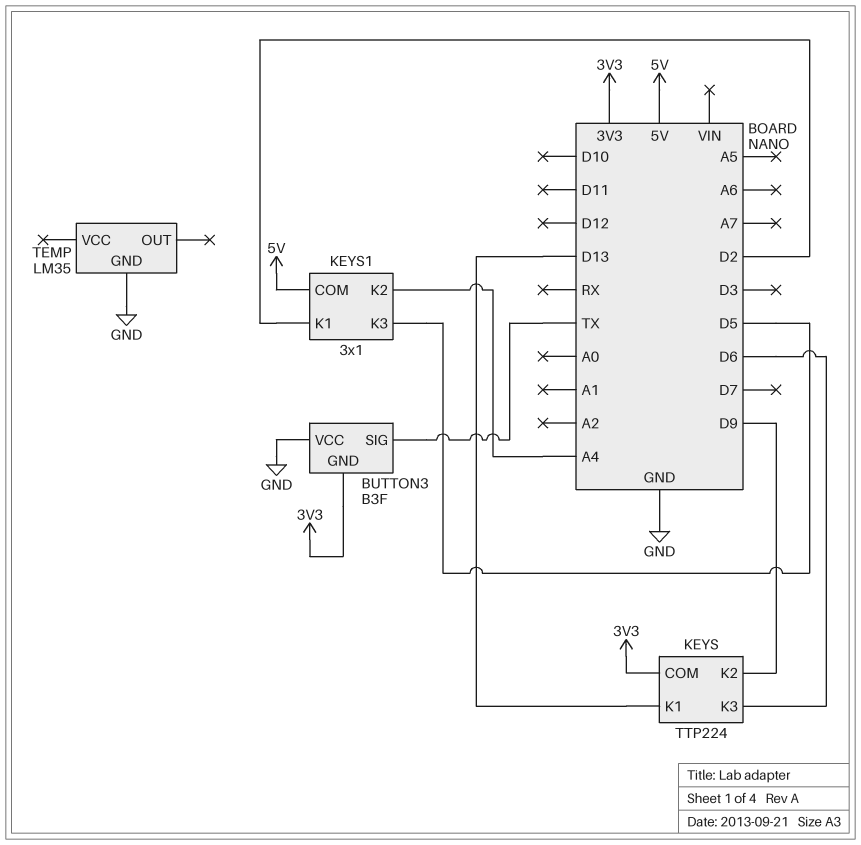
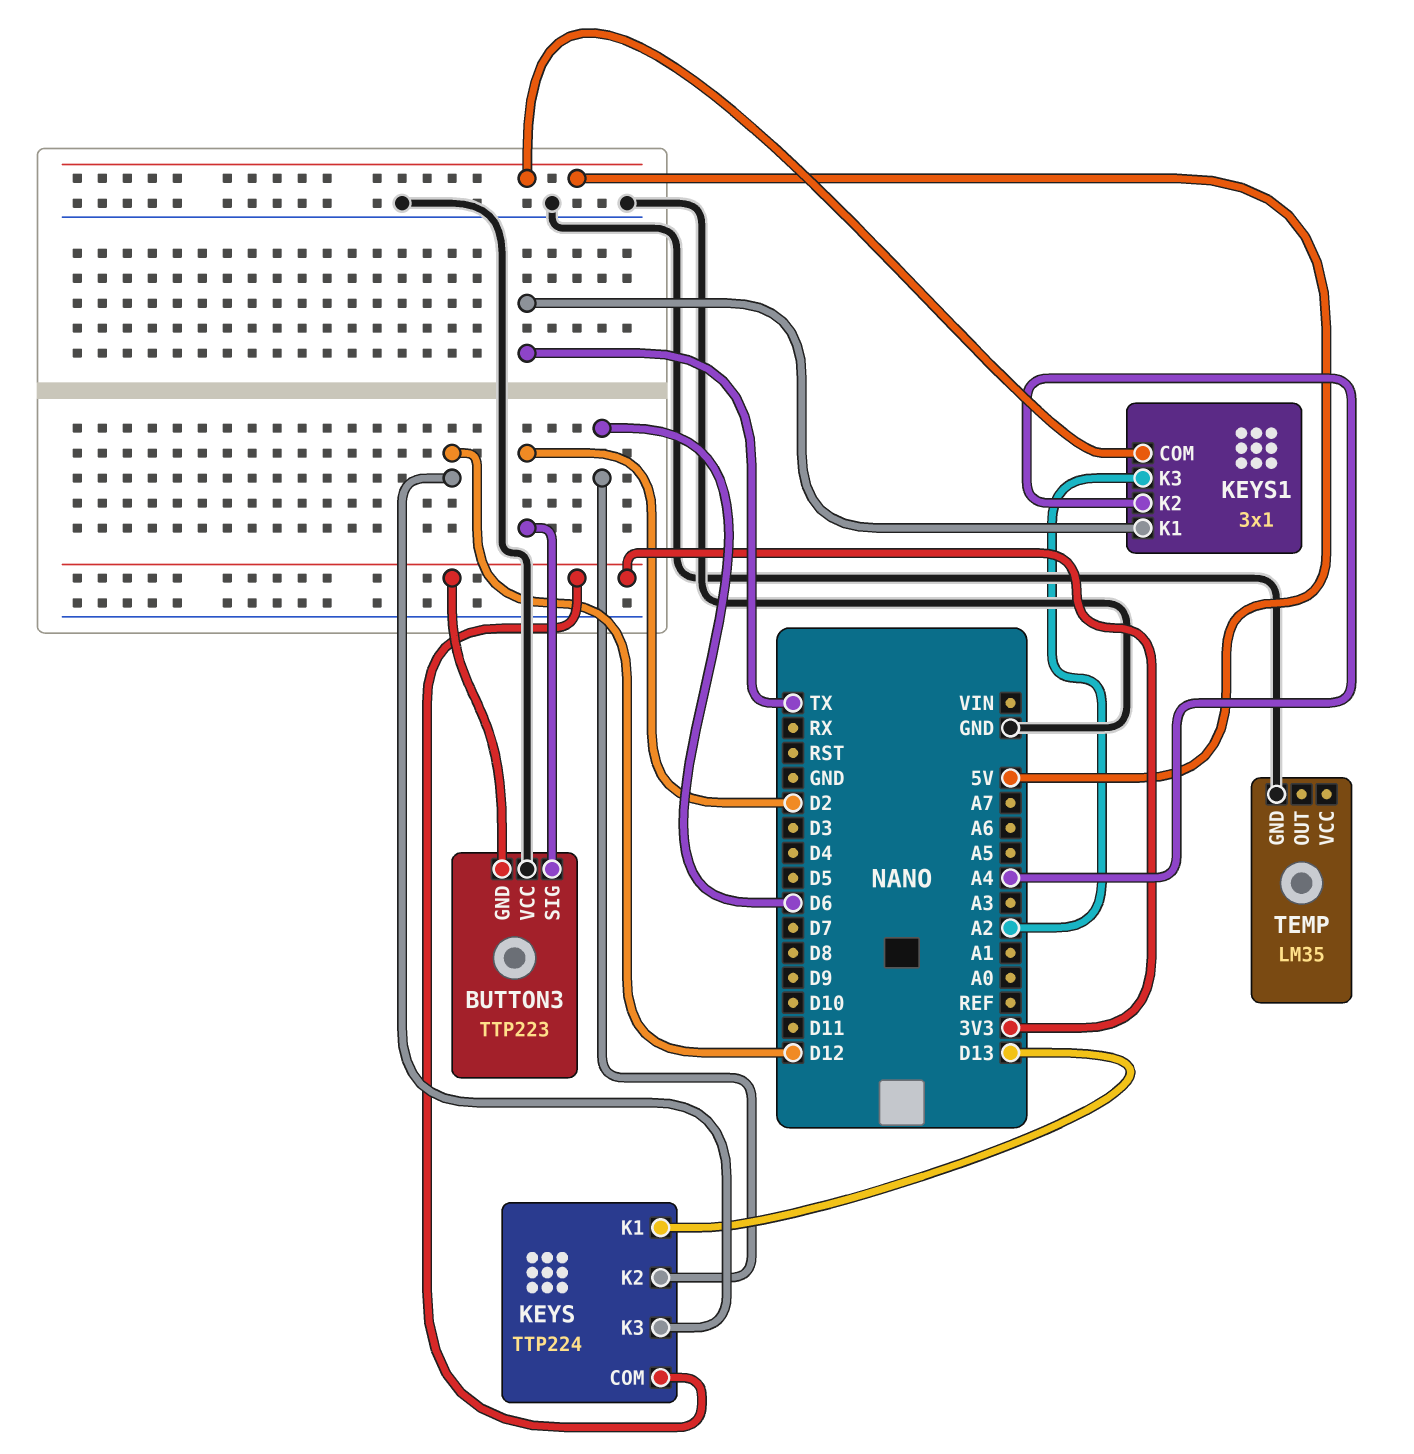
BUTTON3: B3F -> TTP223
BUTTON3 pin SIG: TX -> D2
KEYS pin K2: D9 -> D6
KEYS pin K3: D6 -> D12
KEYS1 pin K1: D2 -> TX
KEYS1 pin K3: D5 -> A2

